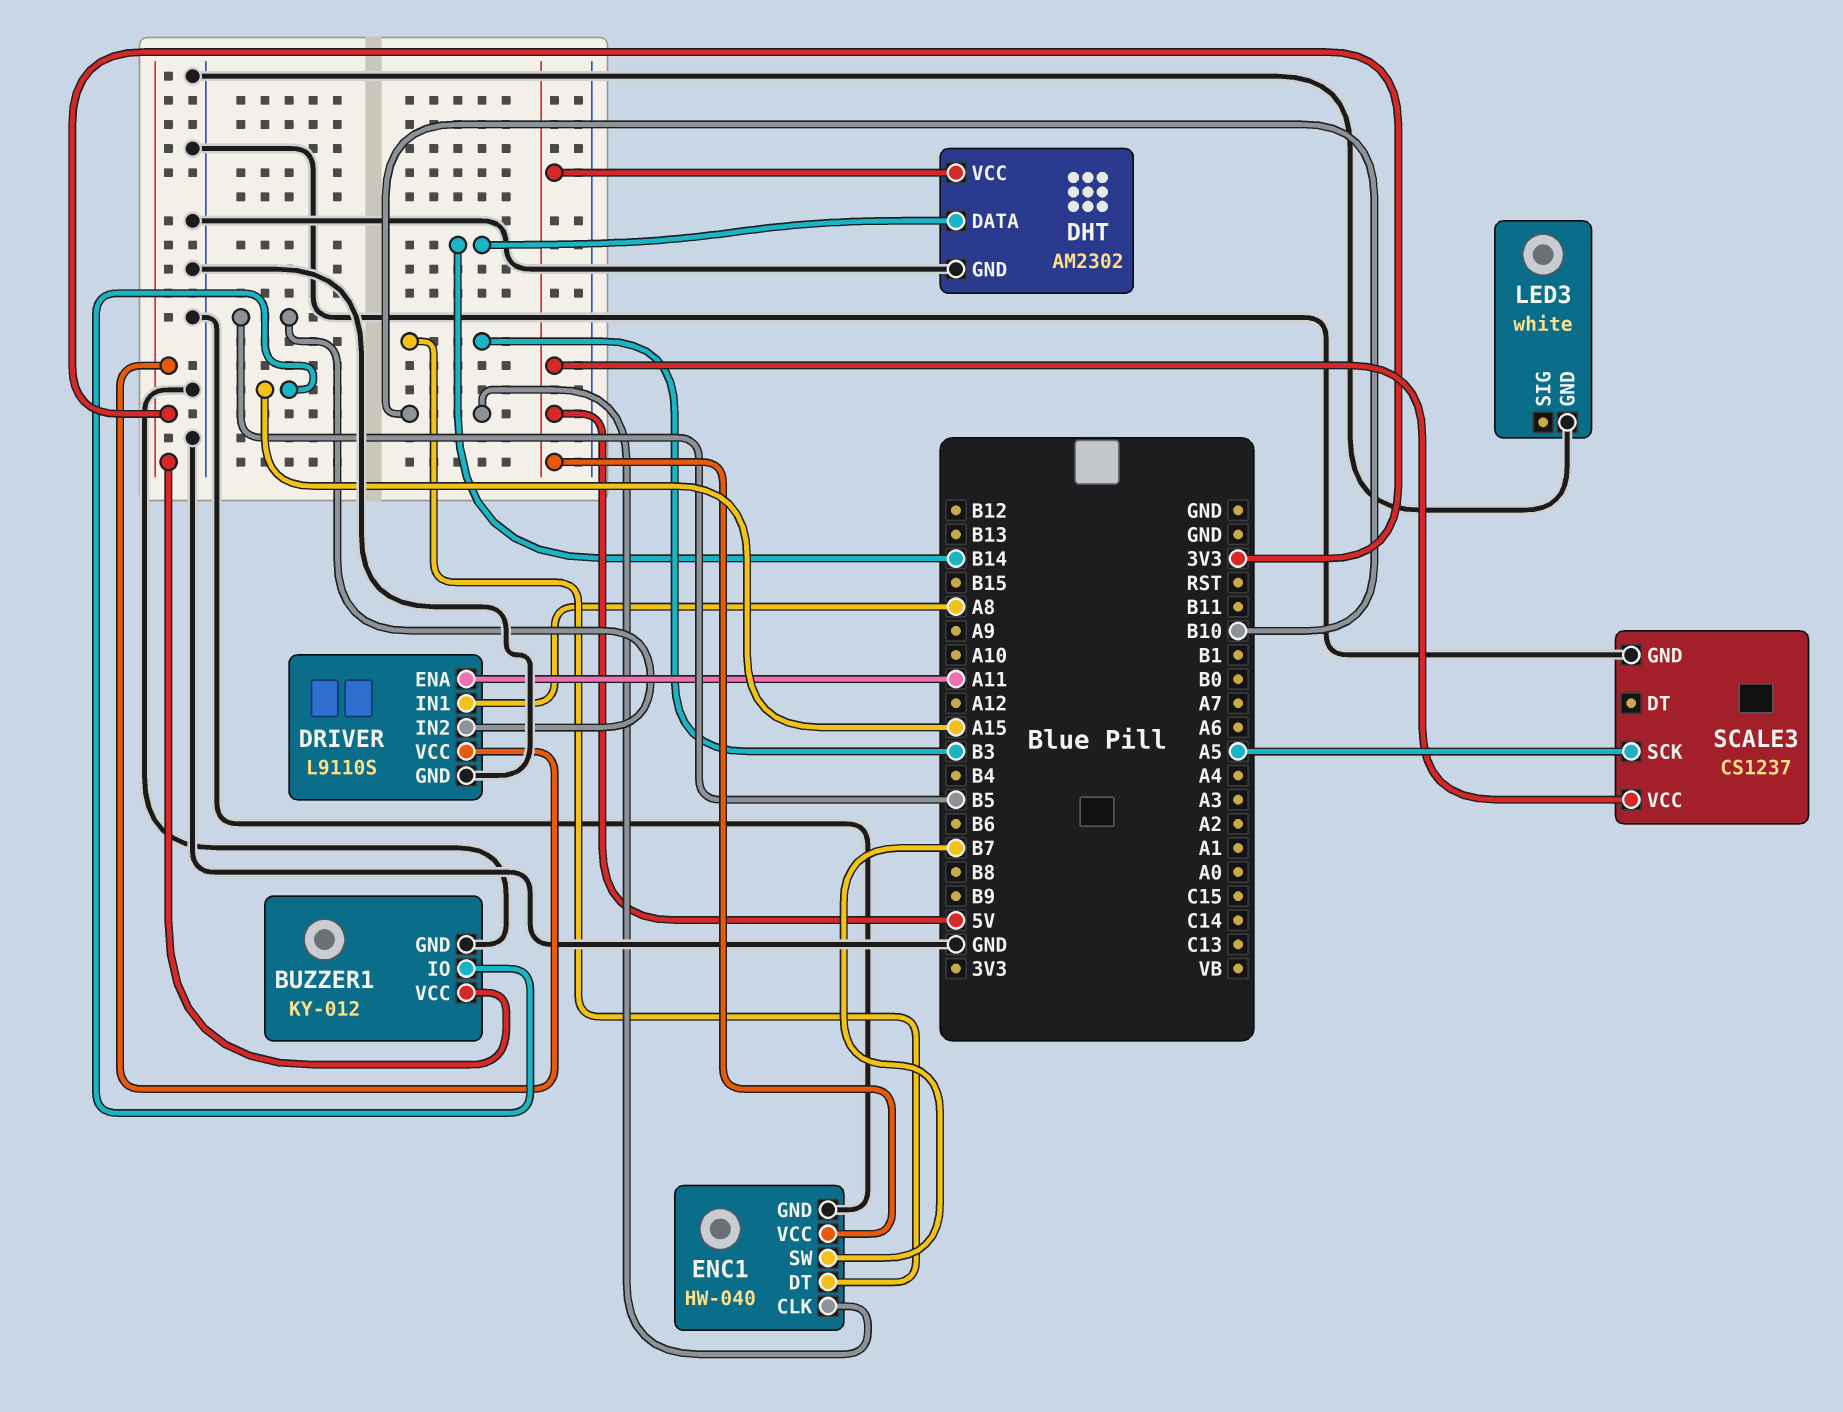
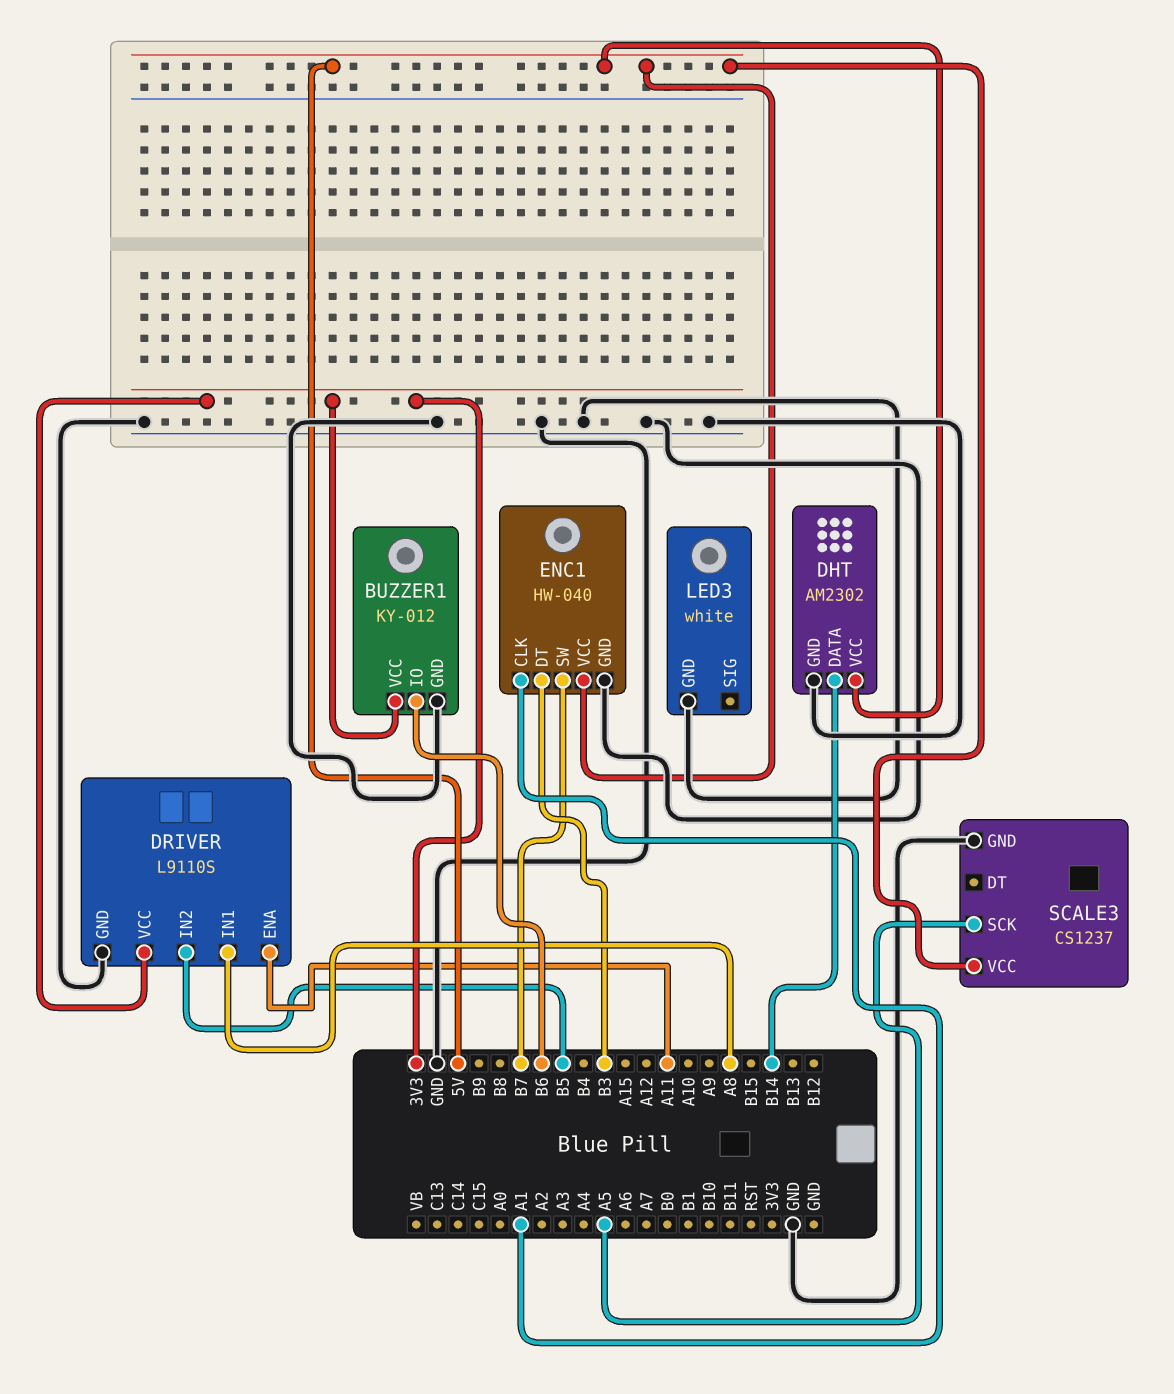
BUZZER1 pin IO: A15 -> B6
ENC1 pin CLK: B10 -> A1

